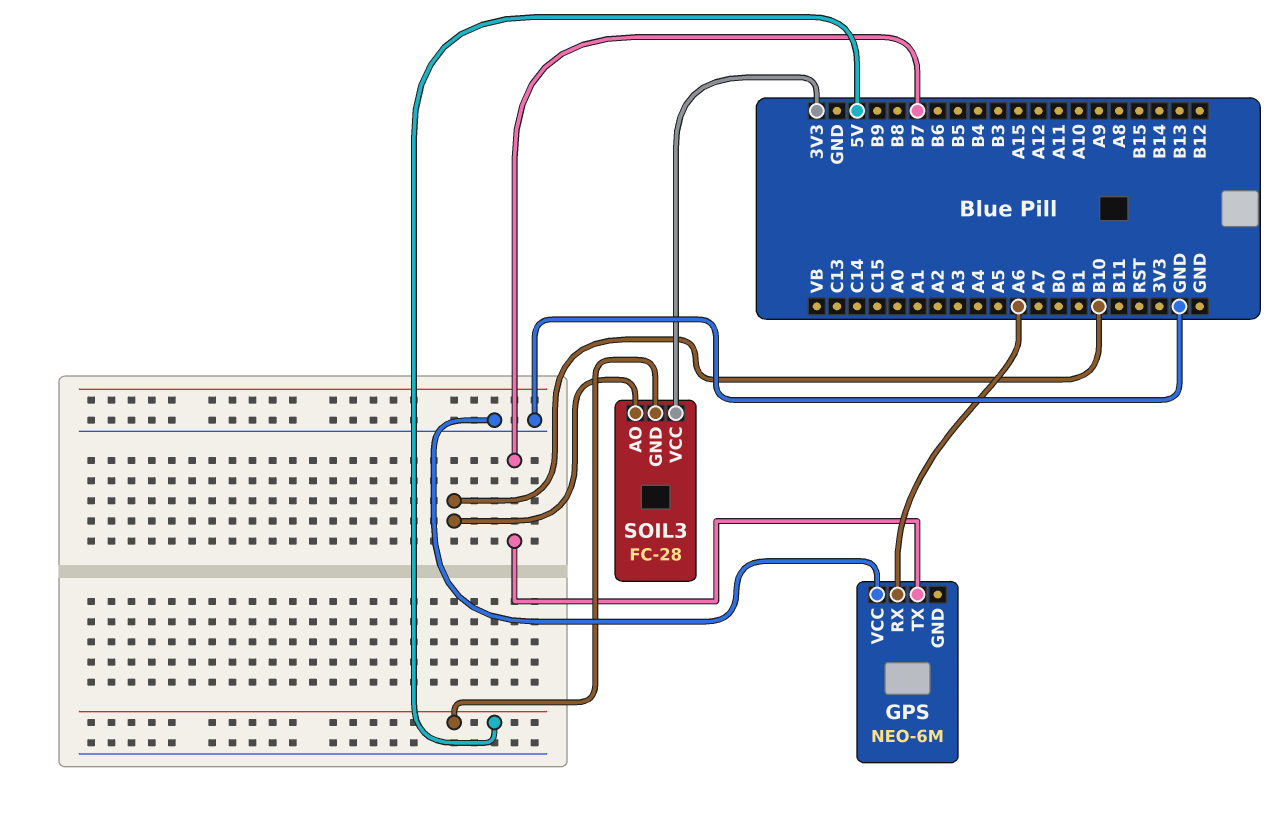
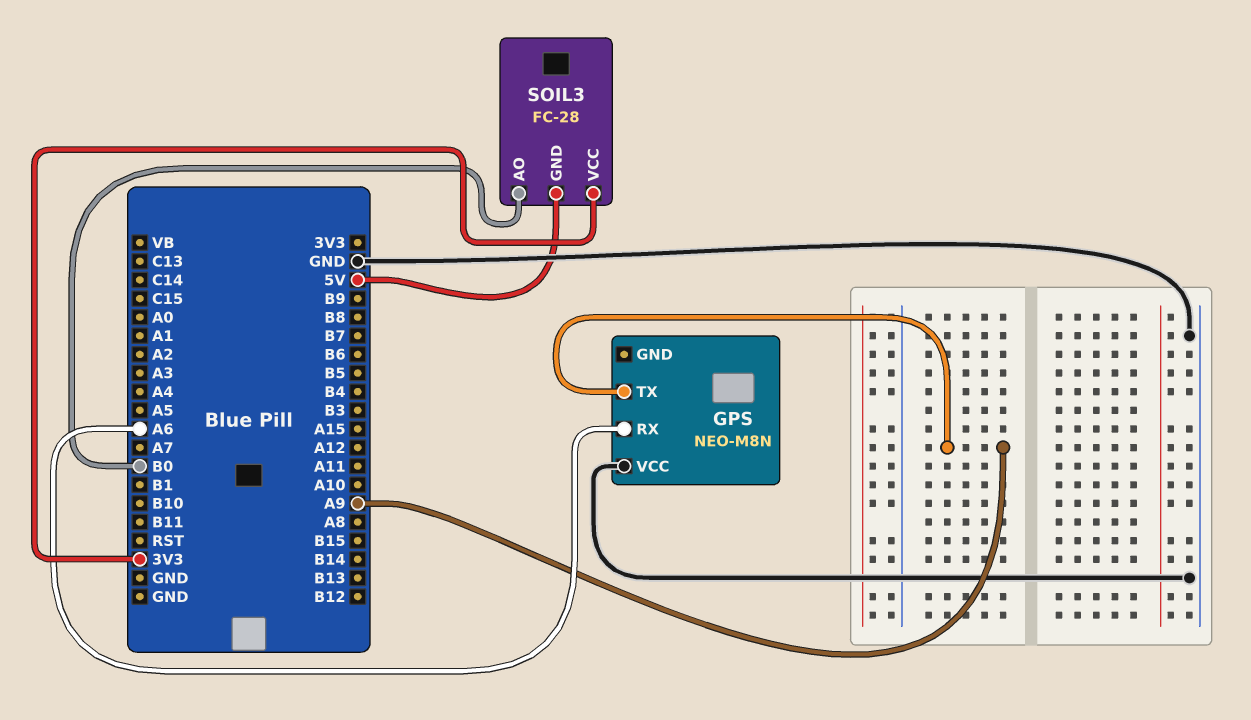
GPS: NEO-6M -> NEO-M8N
GPS pin TX: B7 -> A9
SOIL3 pin AO: B10 -> B0

